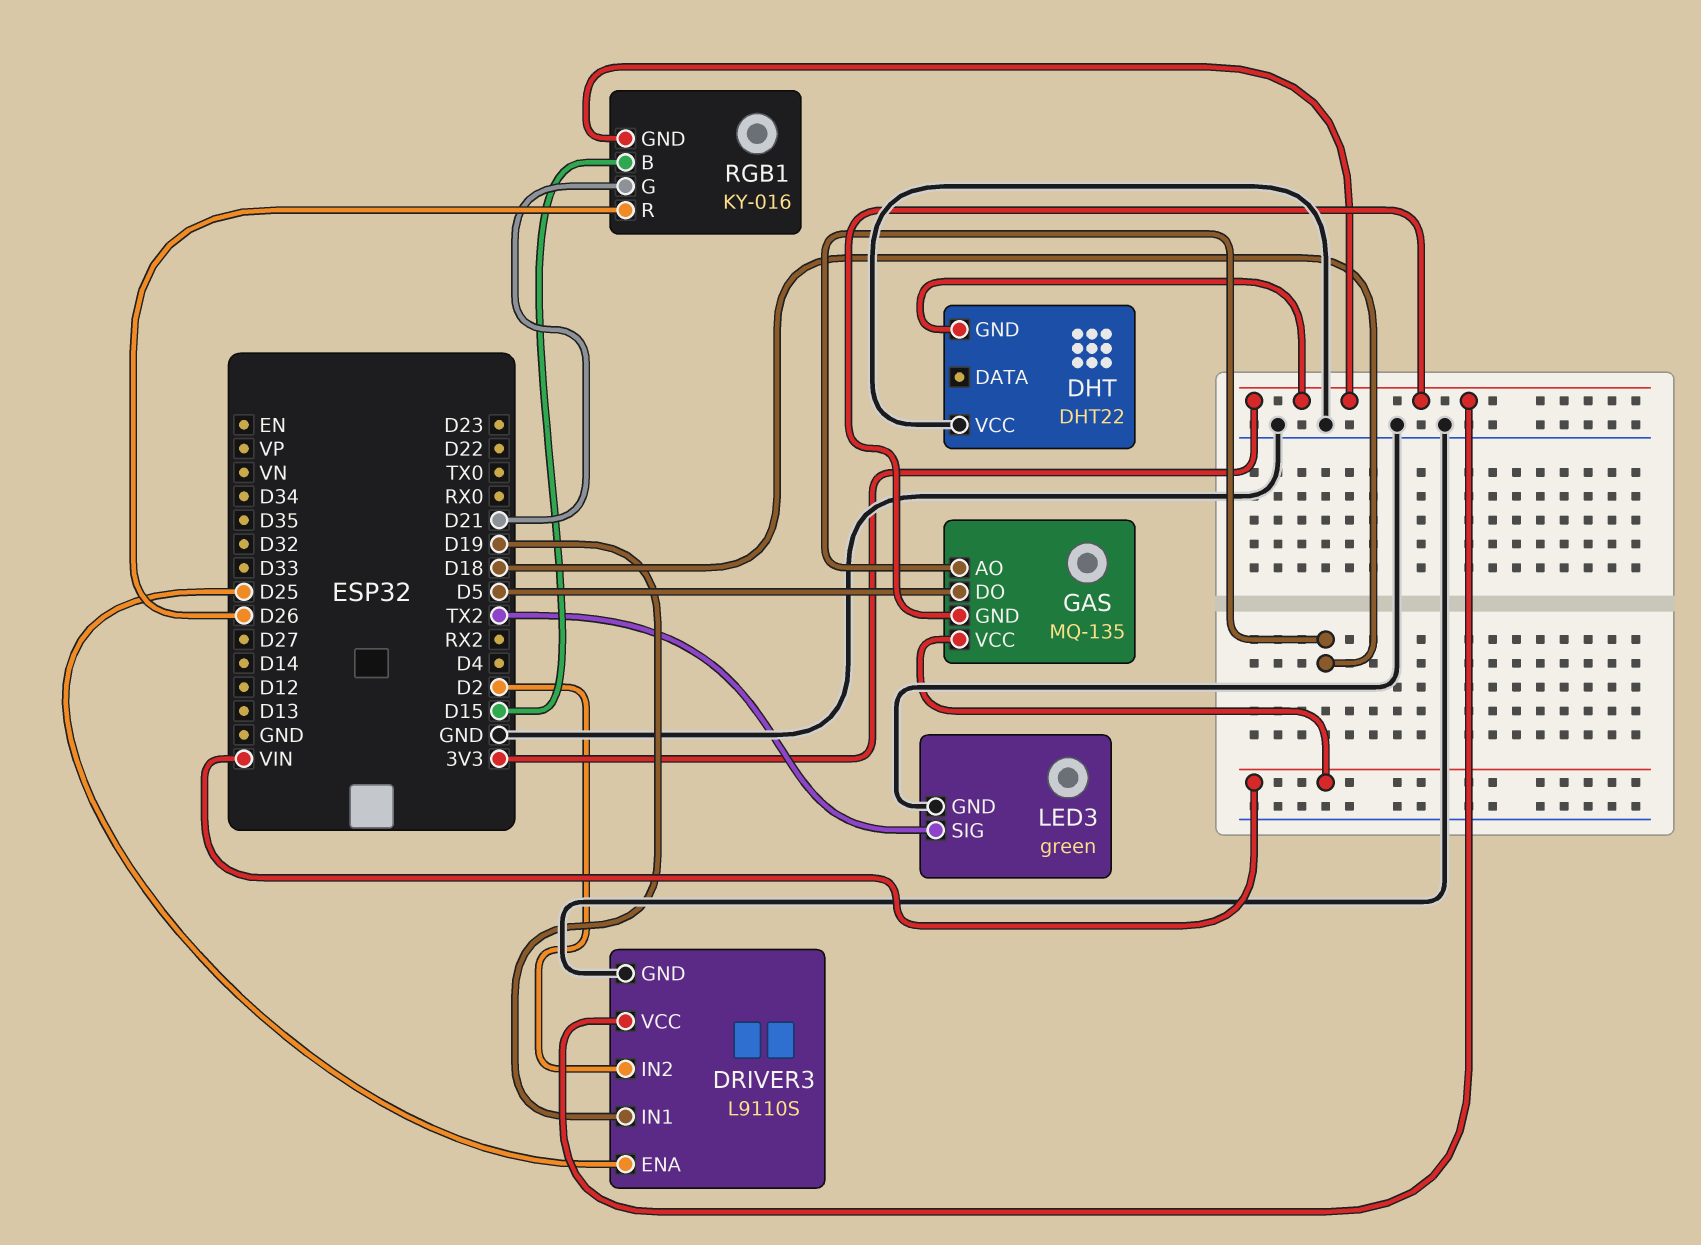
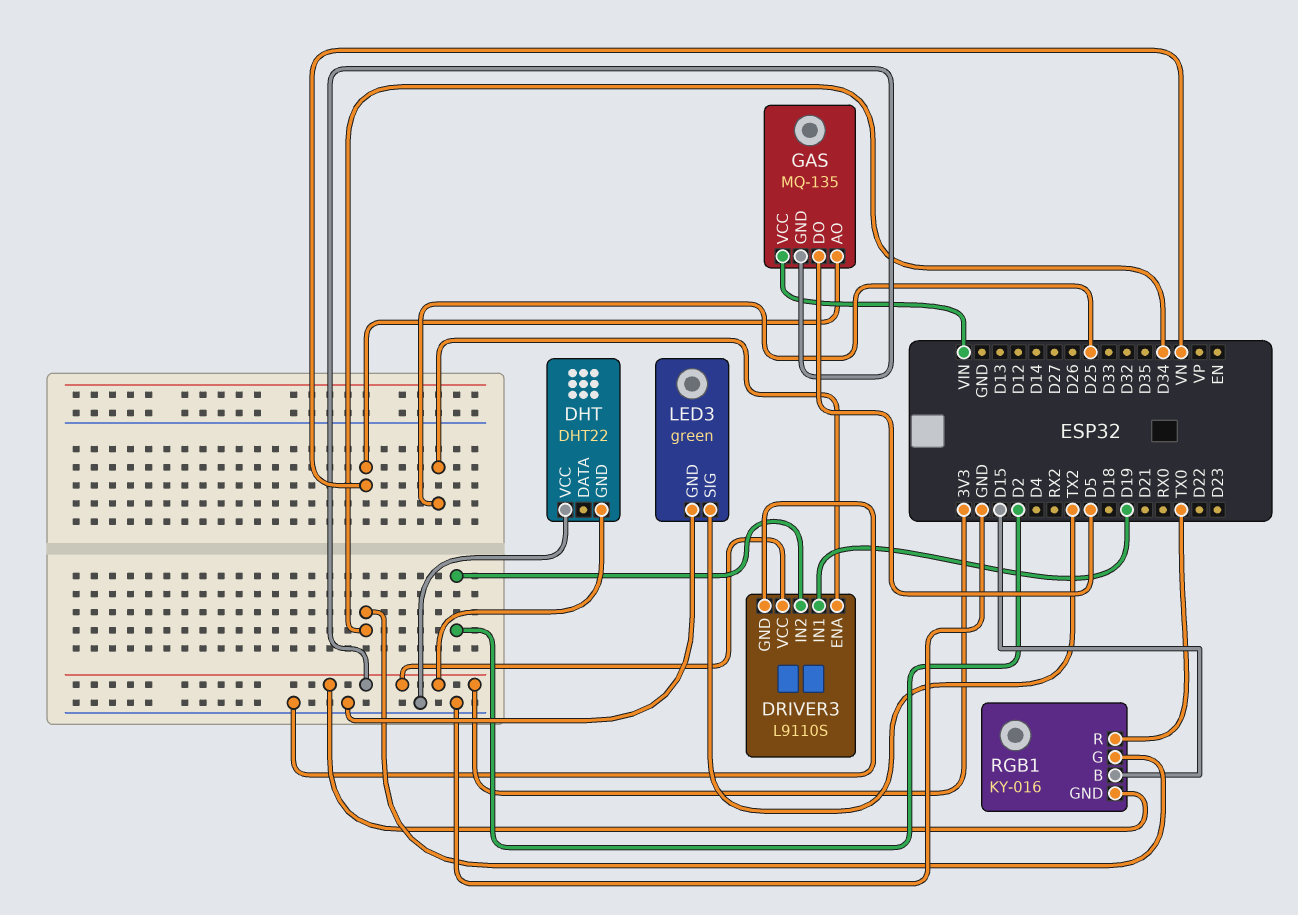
GAS pin AO: D18 -> VN
RGB1 pin G: D21 -> D34
RGB1 pin R: D26 -> TX0

